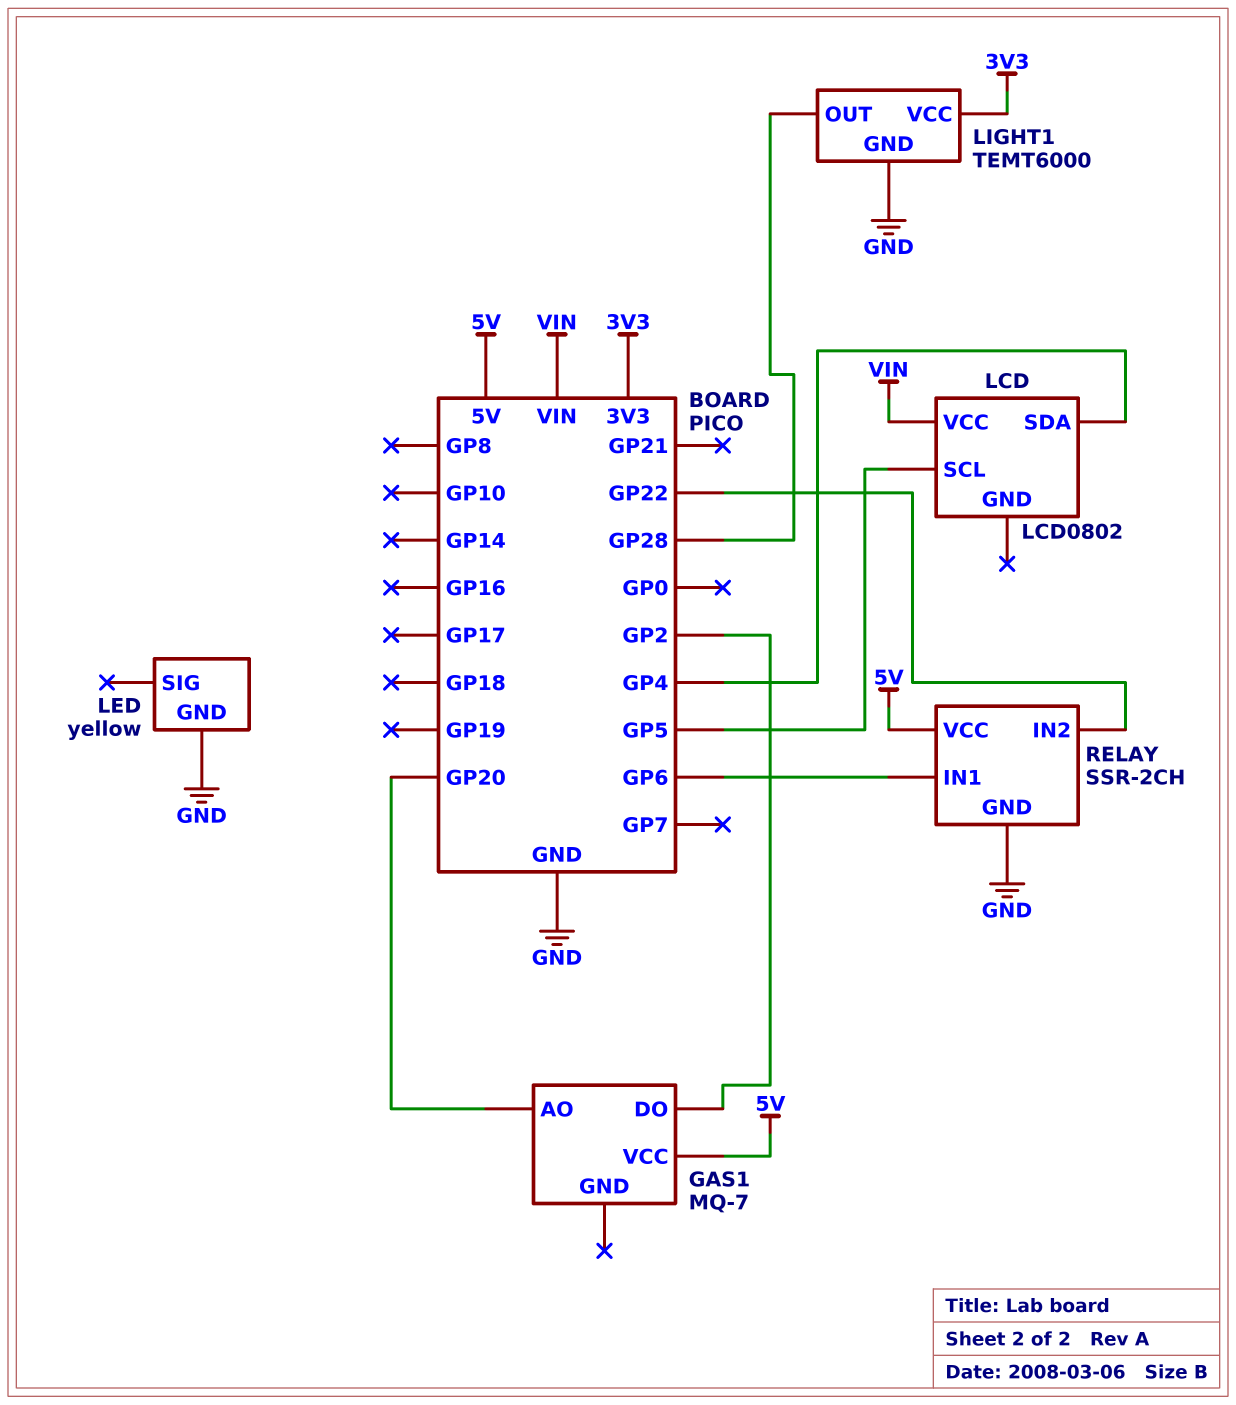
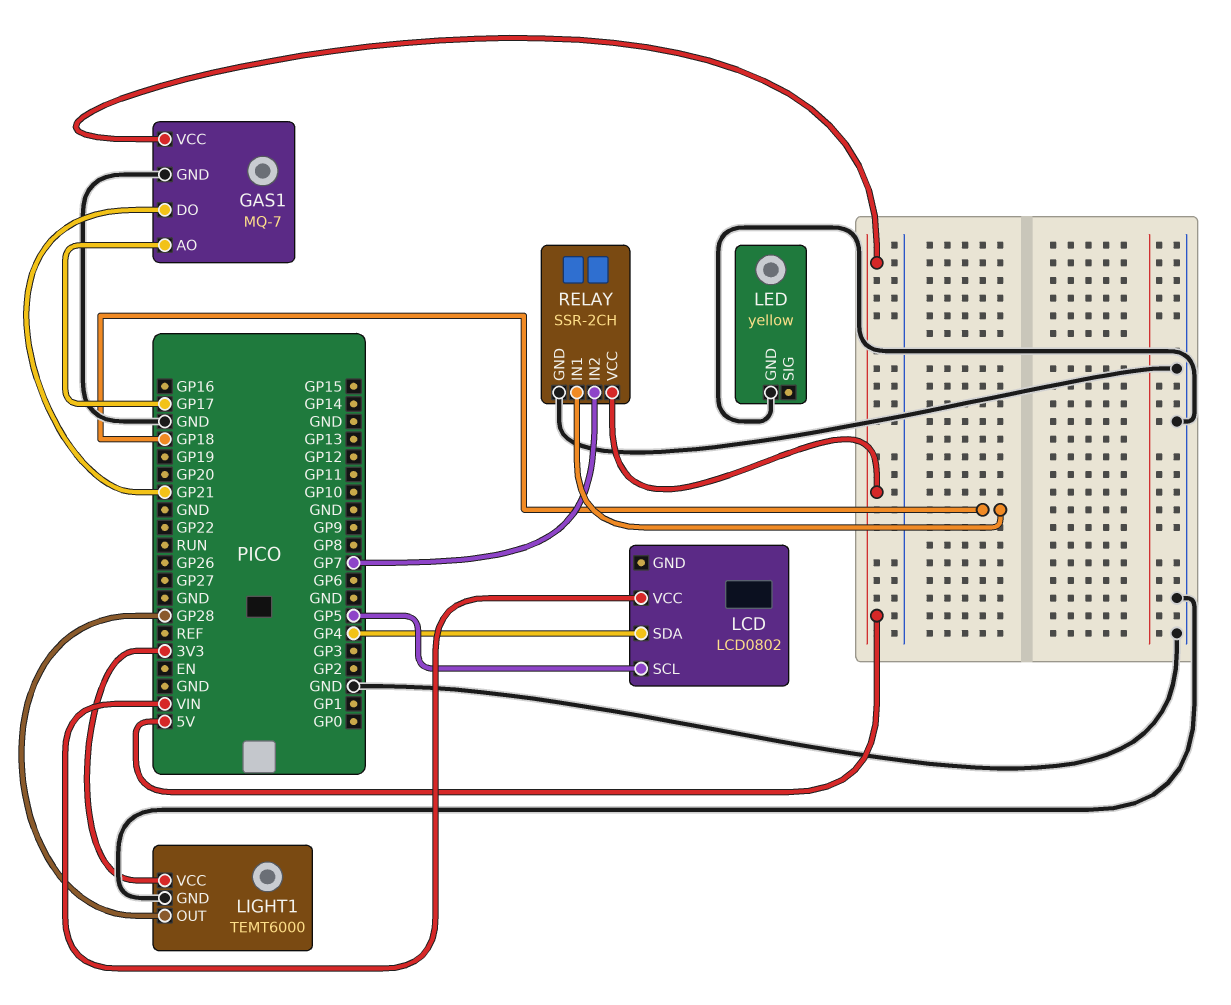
GAS1 pin AO: GP20 -> GP17
GAS1 pin DO: GP2 -> GP21
GAS1 pin GND: none -> GND
RELAY pin IN1: GP6 -> GP18
RELAY pin IN2: GP22 -> GP7

